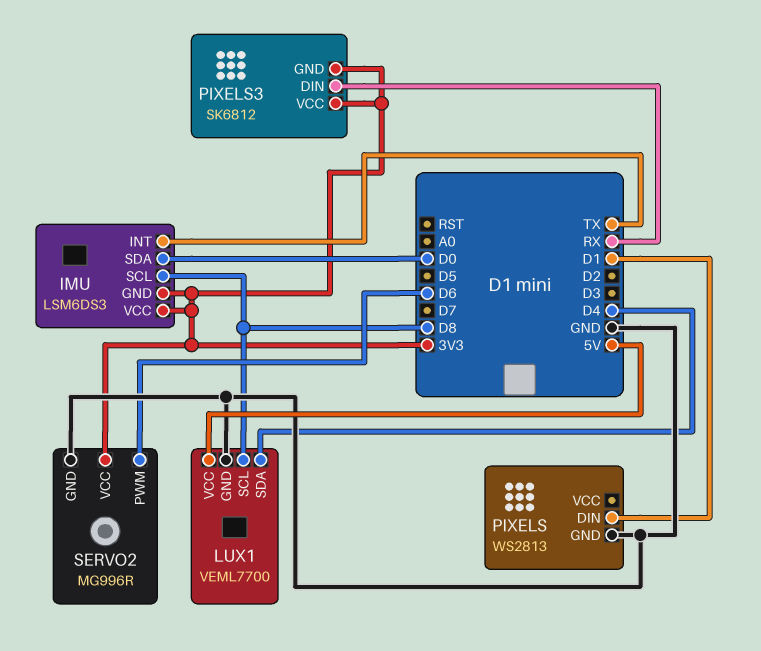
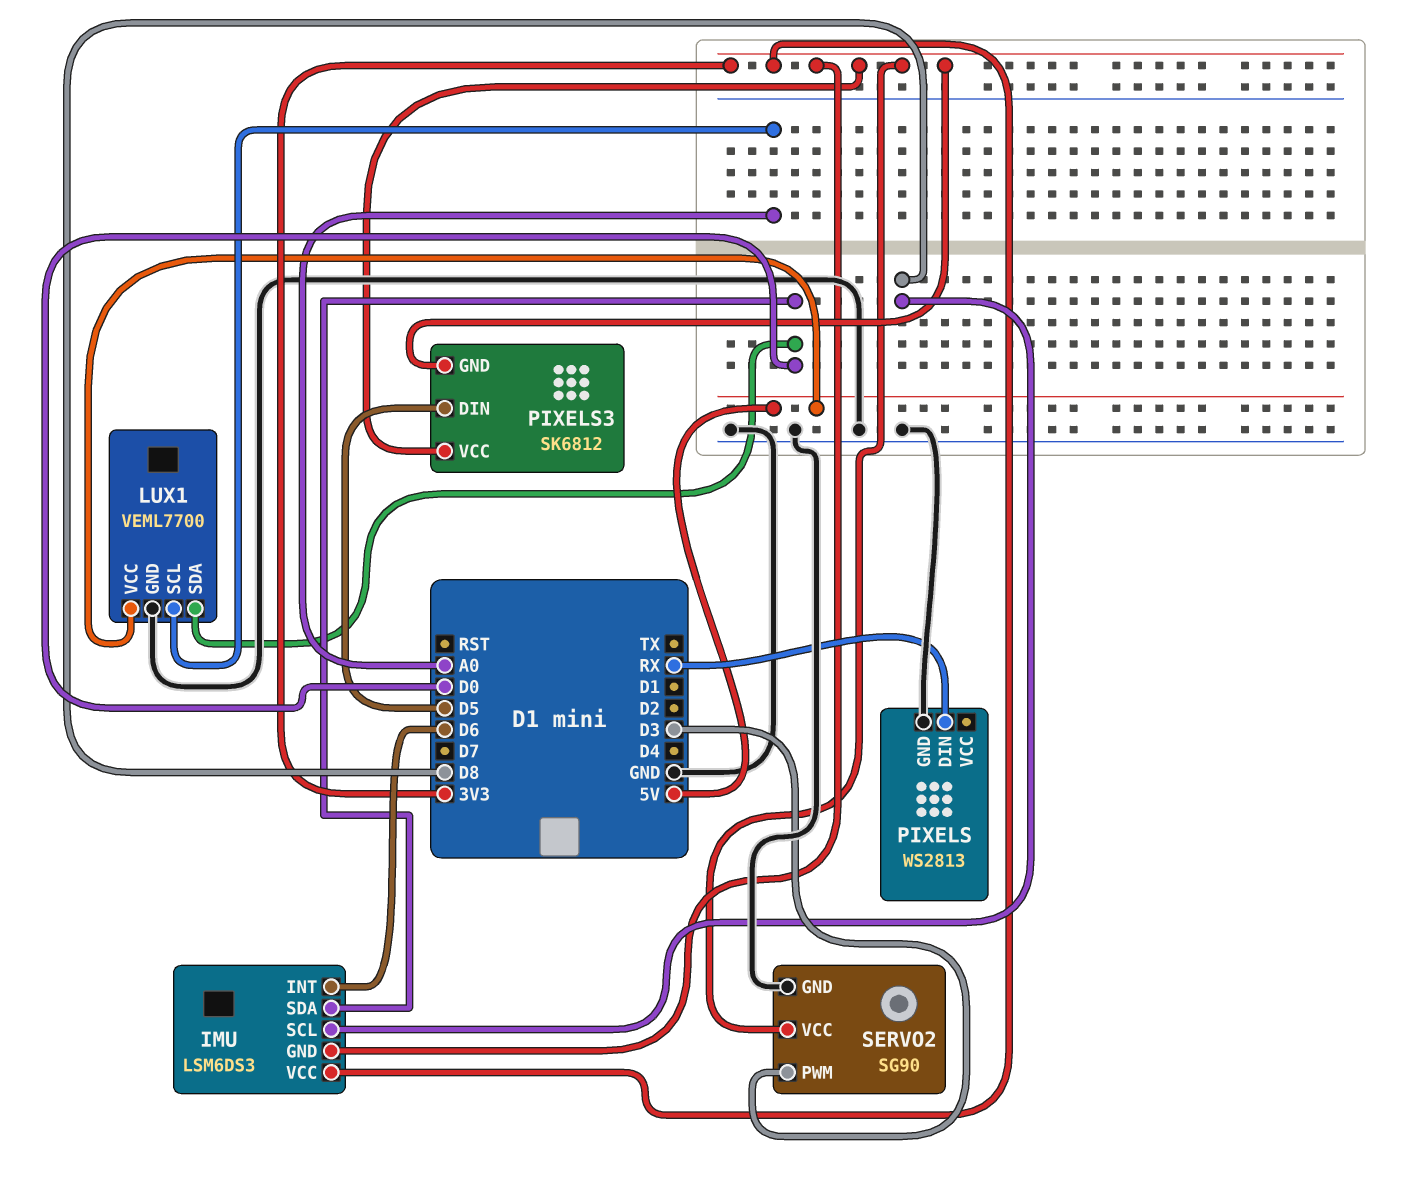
IMU pin INT: TX -> D6
LUX1 pin SCL: D8 -> A0
LUX1 pin SDA: D4 -> D0
PIXELS pin DIN: D1 -> RX
PIXELS3 pin DIN: RX -> D5
SERVO2: MG996R -> SG90
SERVO2 pin PWM: D6 -> D3

